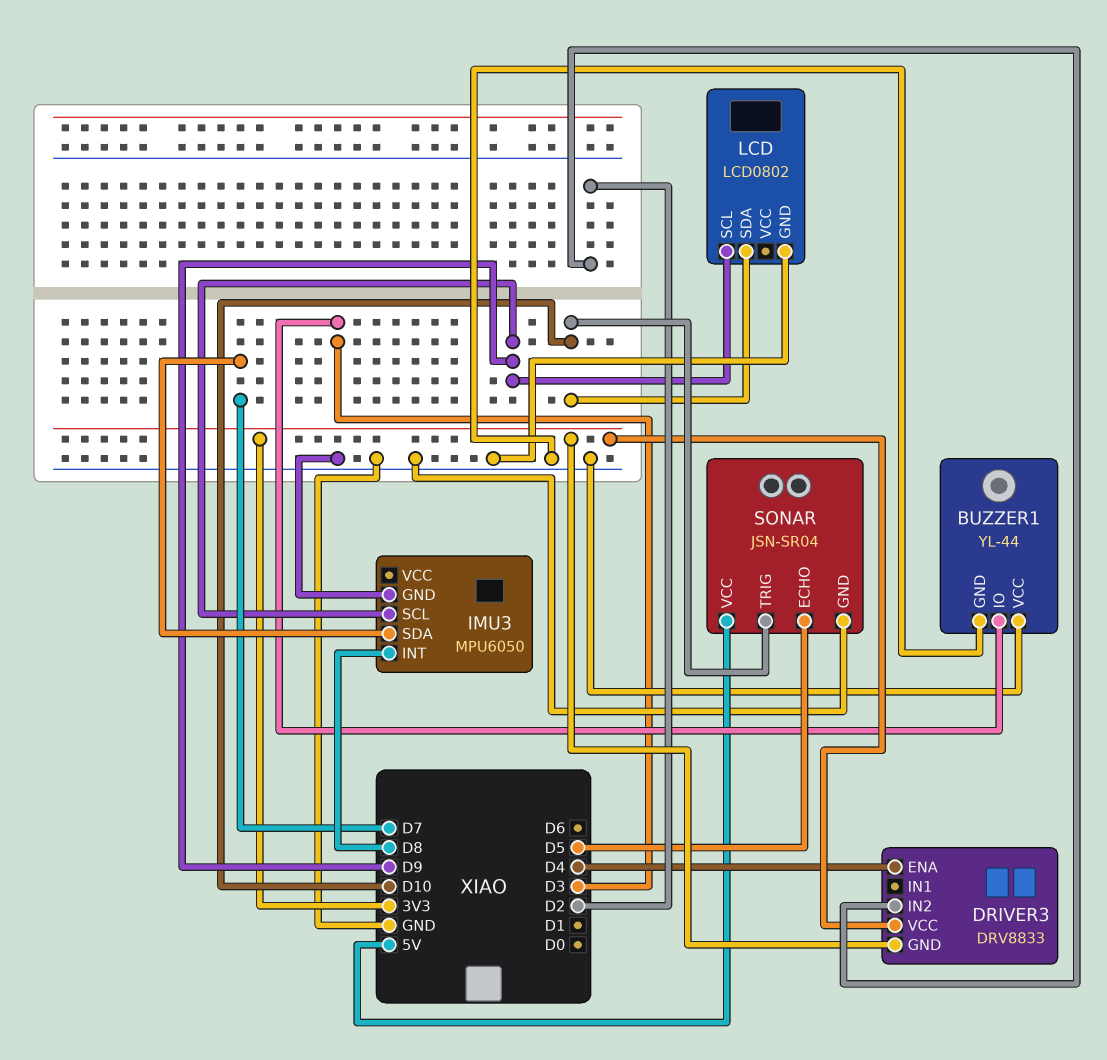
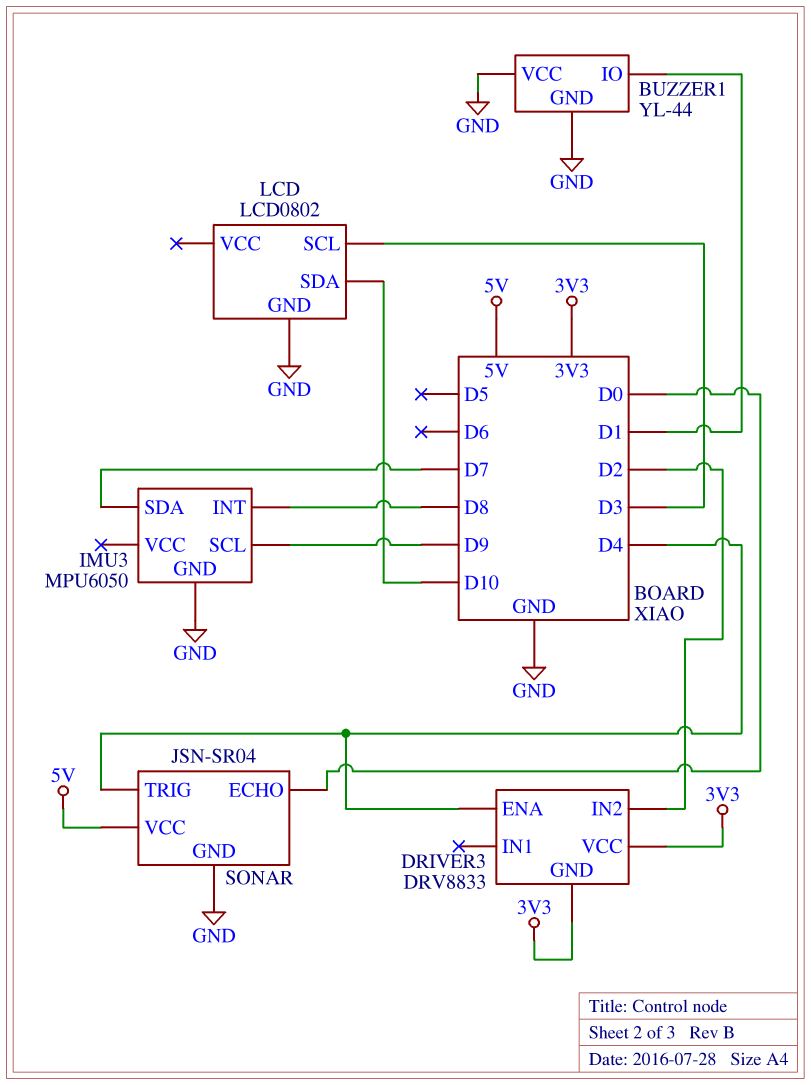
BUZZER1 pin IO: D3 -> D1
LCD pin SCL: D9 -> D3
SONAR pin ECHO: D5 -> D0
SONAR pin TRIG: D10 -> D4

